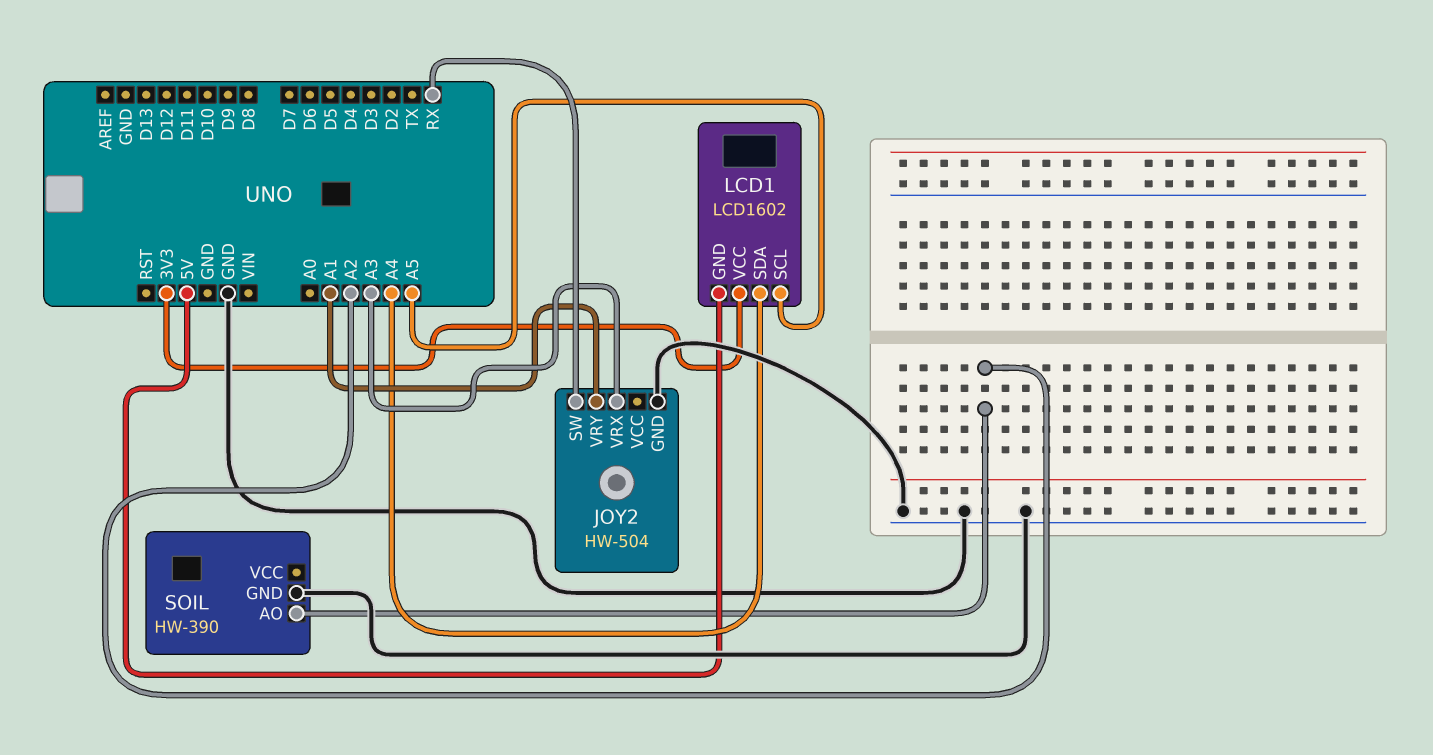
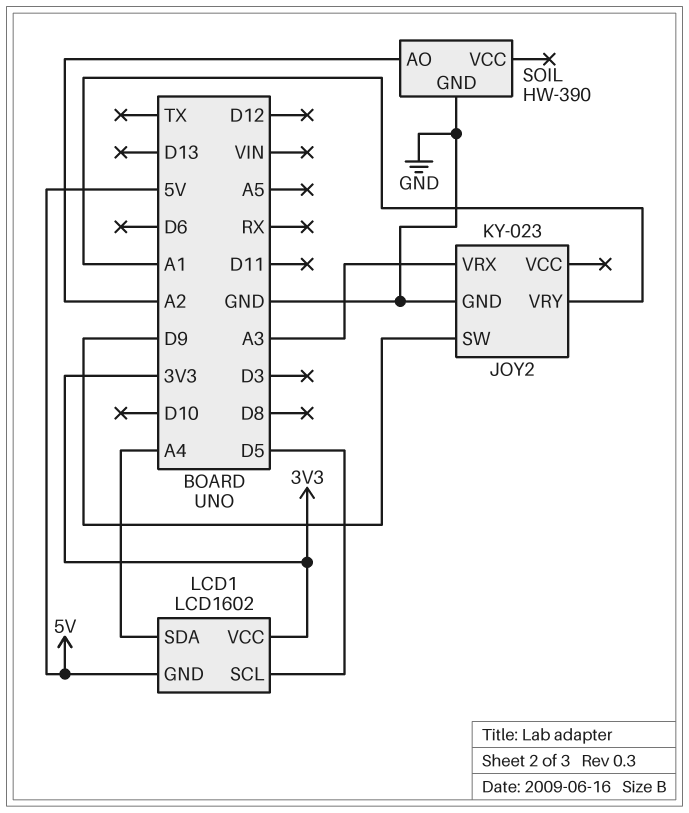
JOY2: HW-504 -> KY-023
JOY2 pin SW: RX -> D9
LCD1 pin SCL: A5 -> D5

